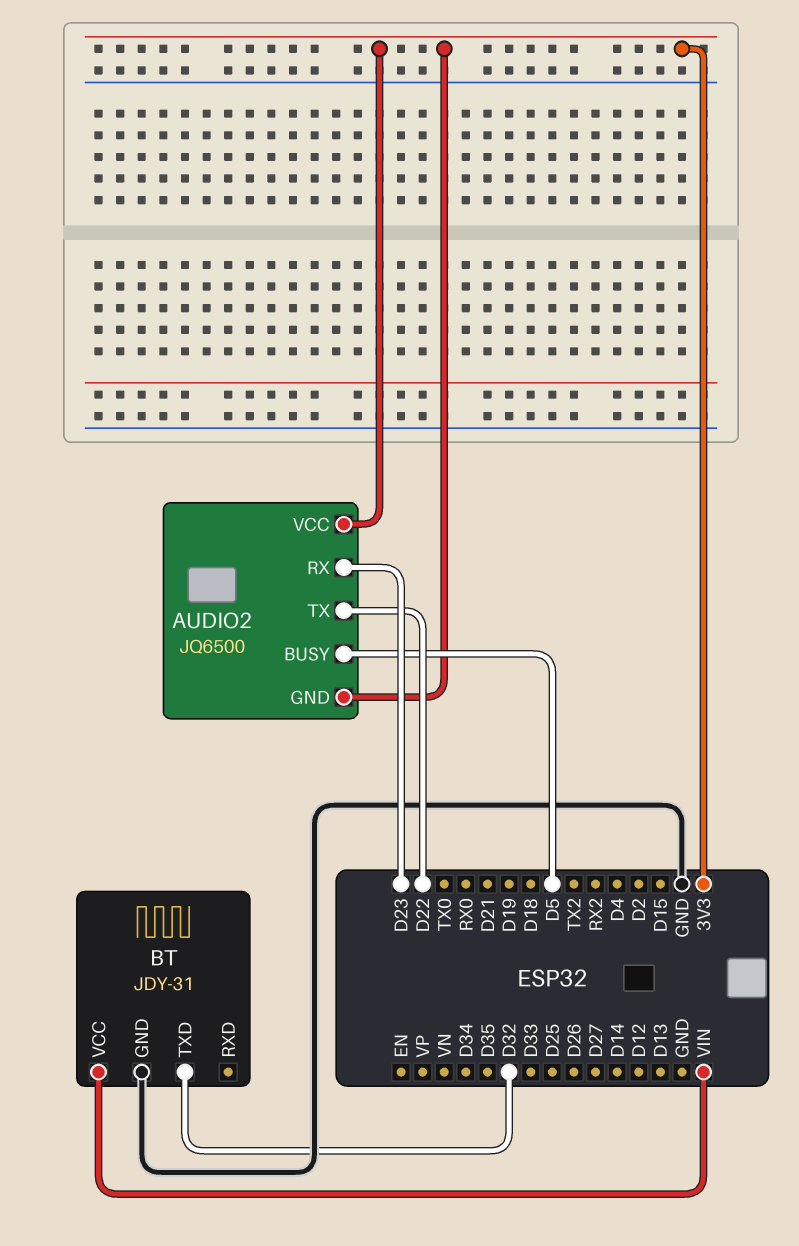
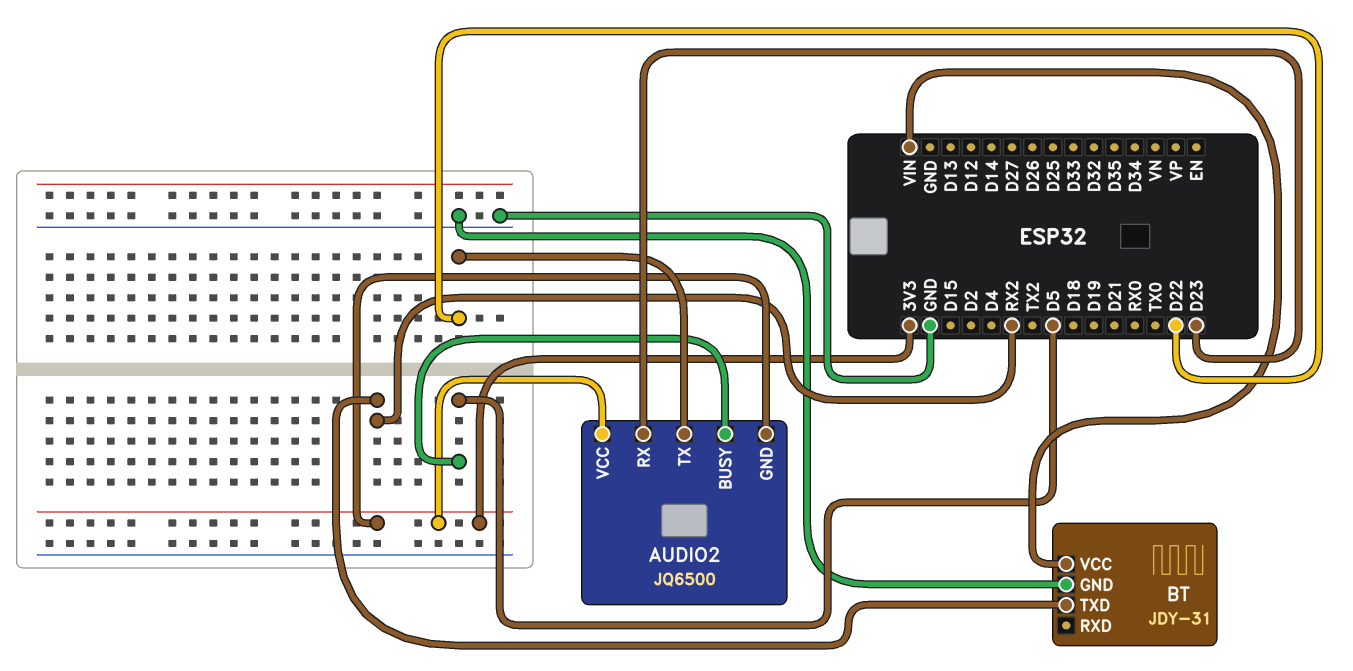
BT pin TXD: D32 -> RX2

